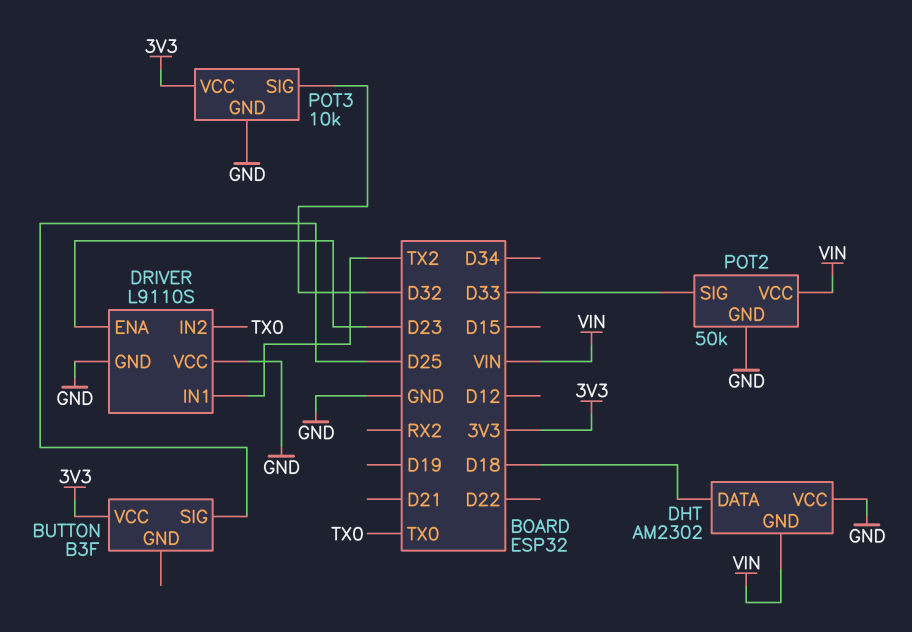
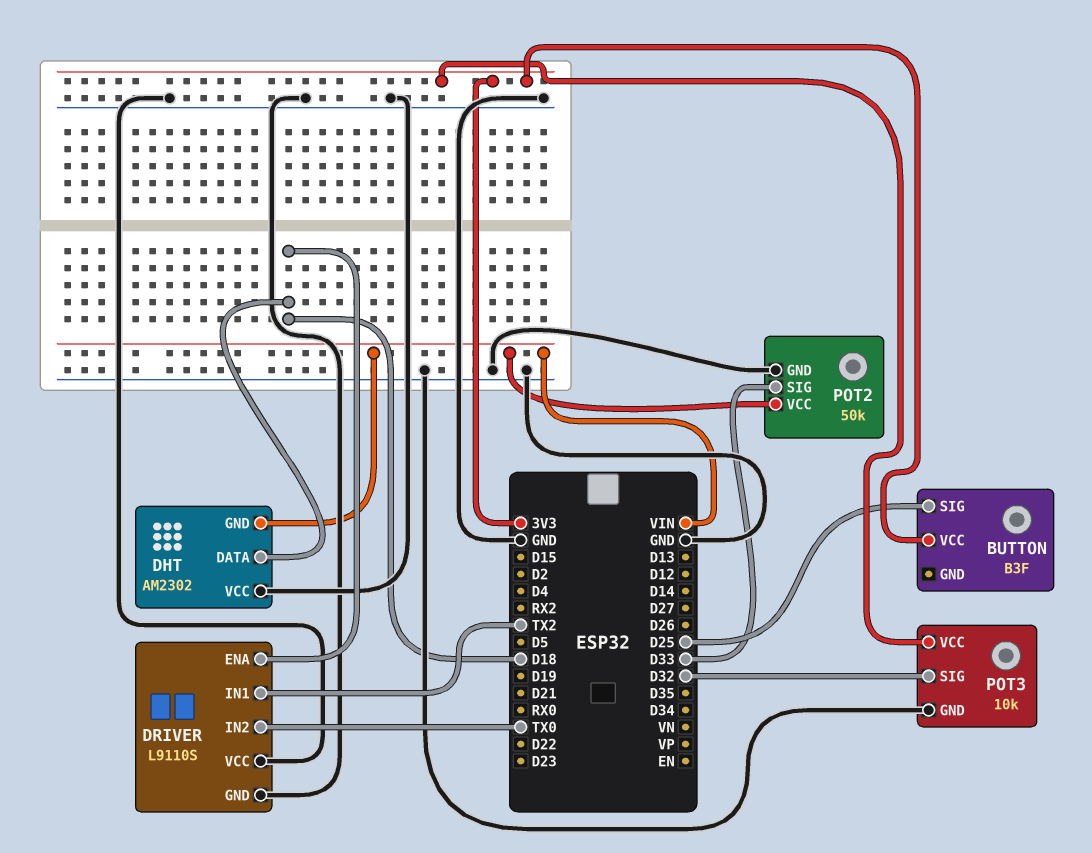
DRIVER pin ENA: D23 -> D18

